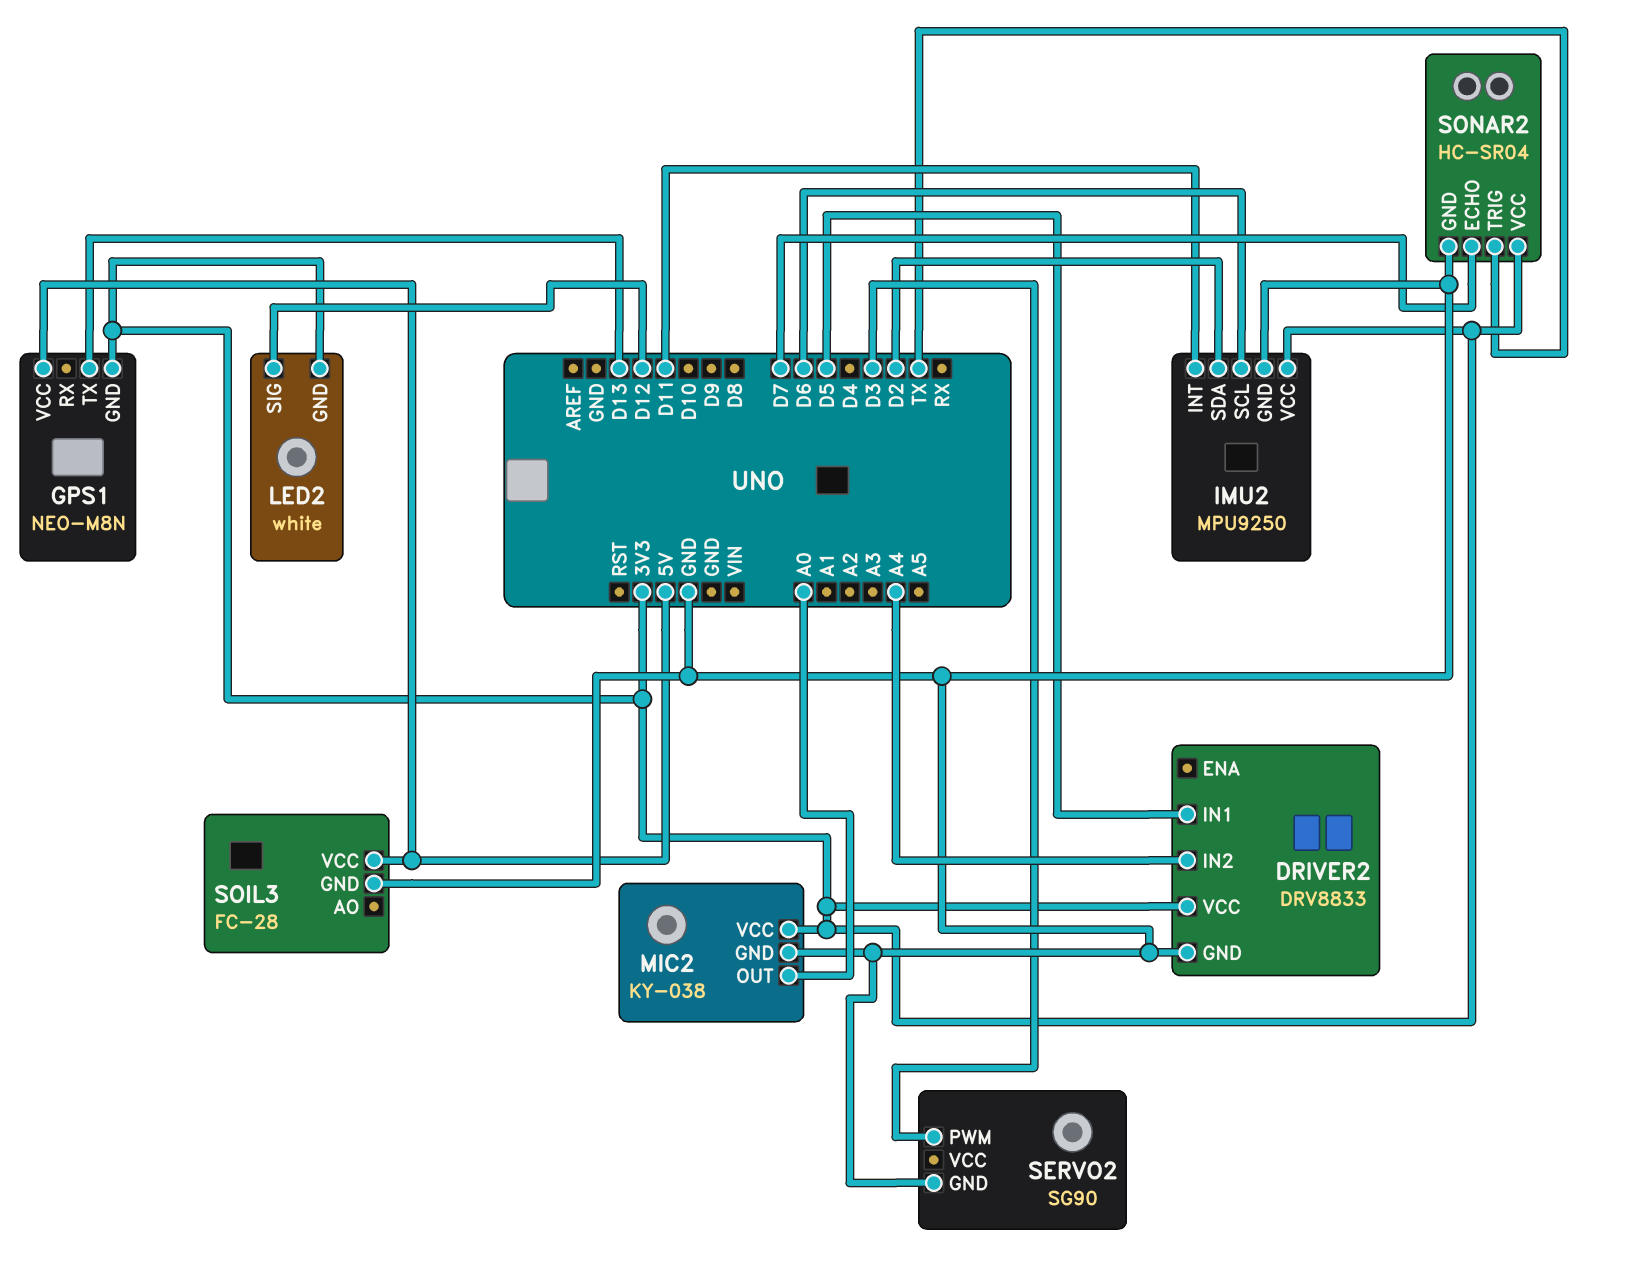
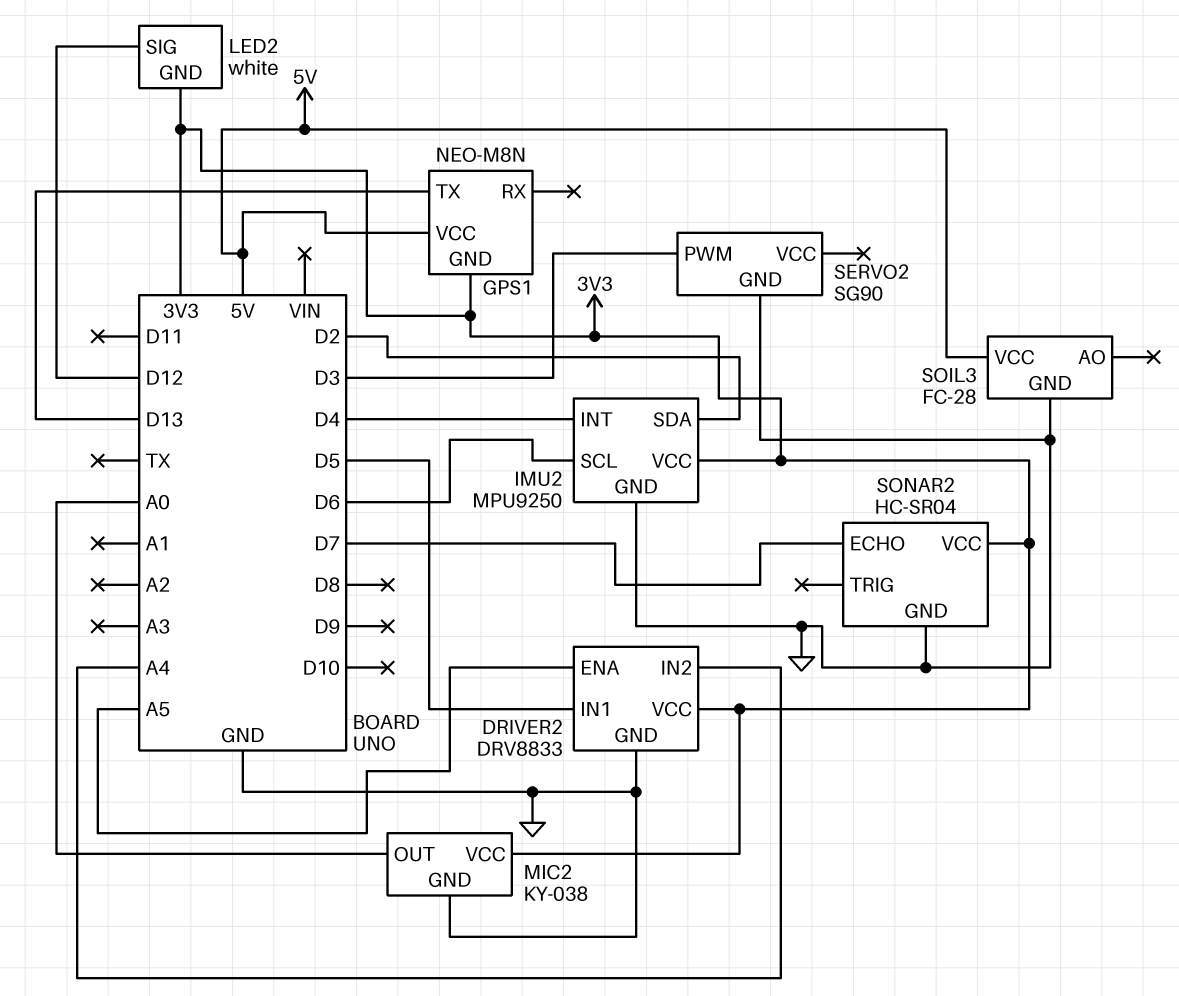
DRIVER2 pin ENA: none -> A5
IMU2 pin INT: D11 -> D4
SONAR2 pin TRIG: TX -> none

